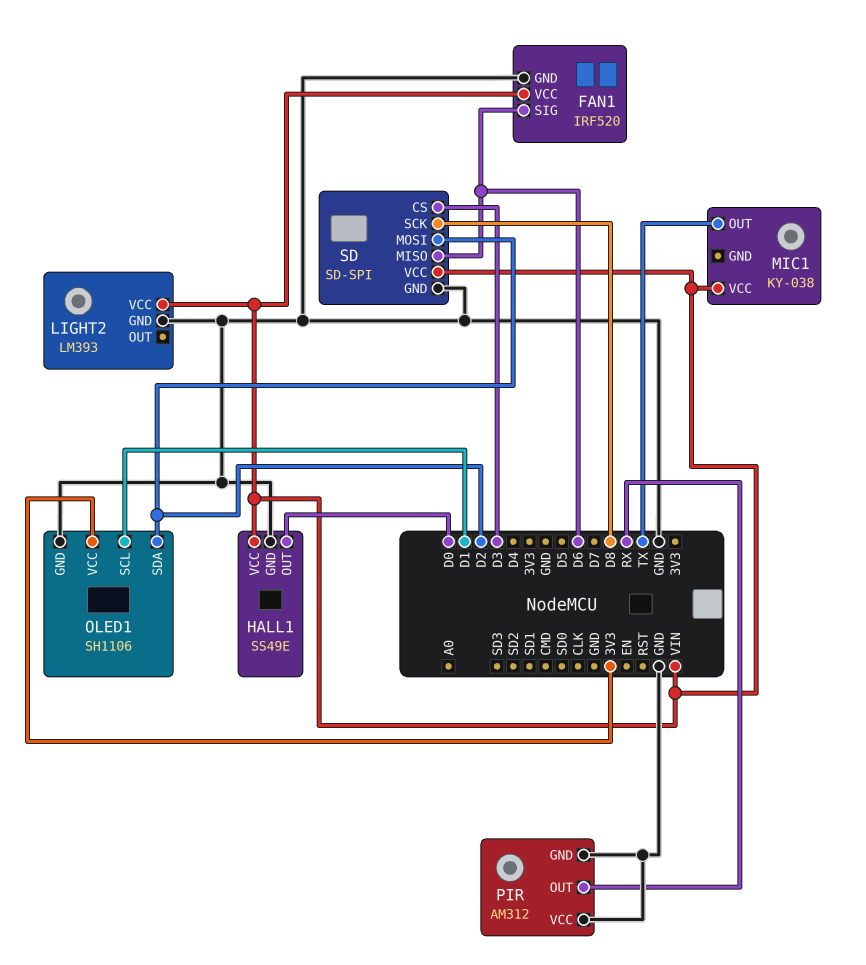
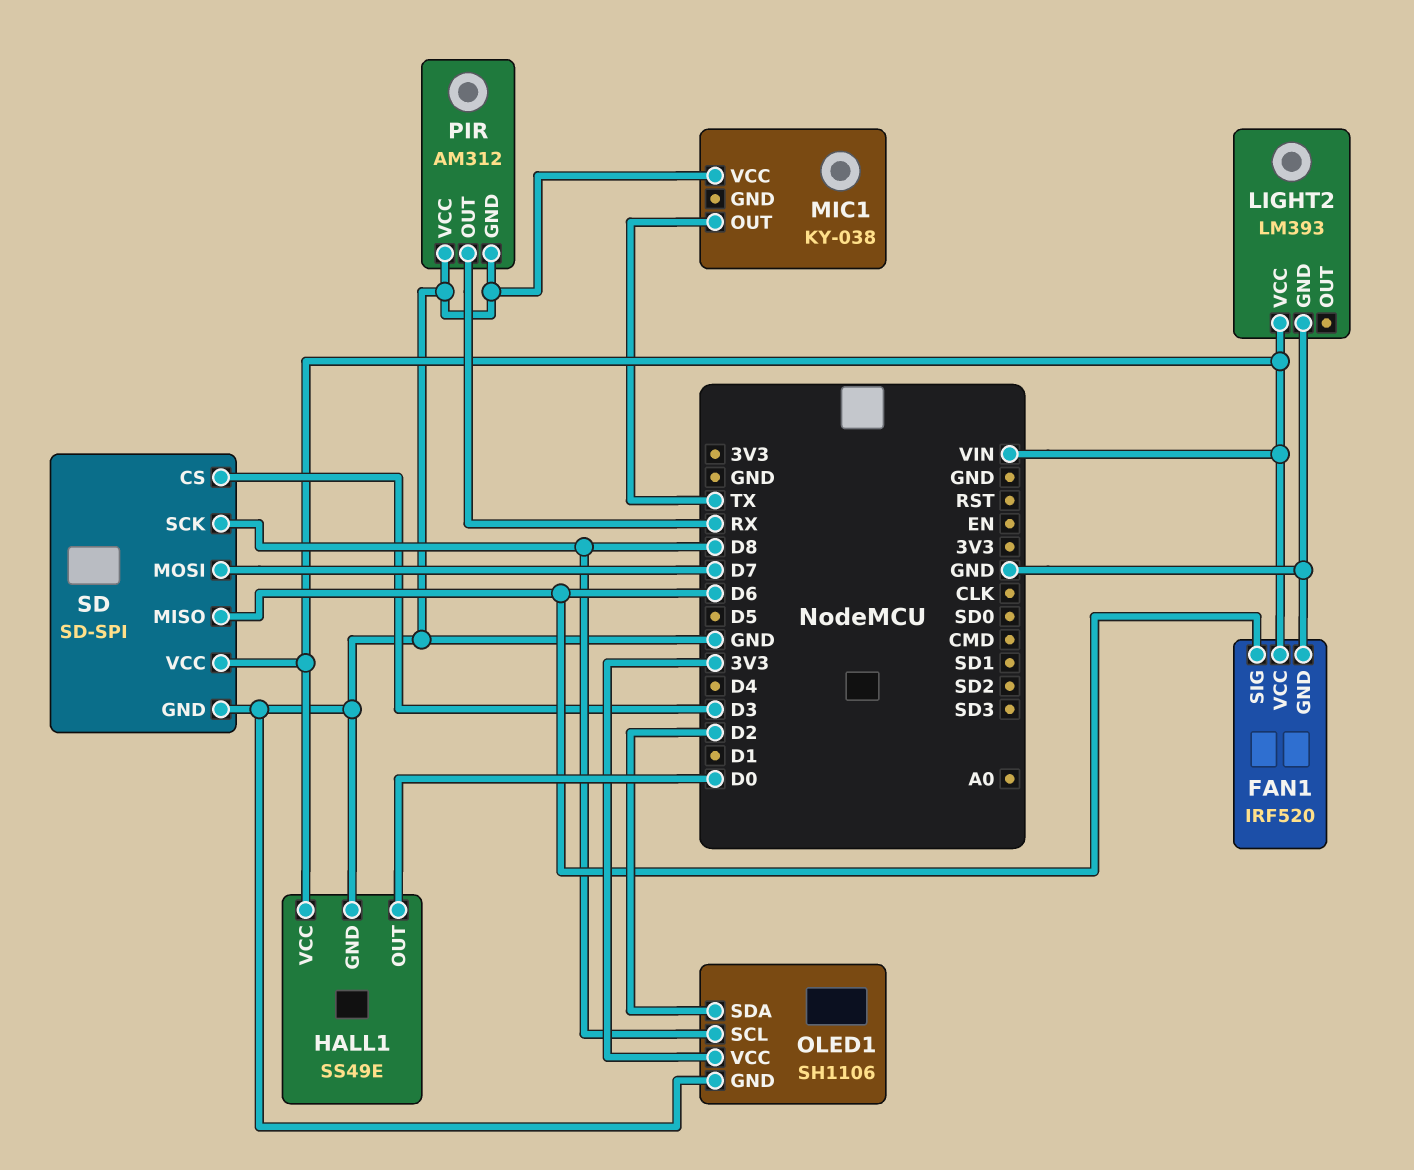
MIC1 pin VCC: VIN -> GND
OLED1 pin SCL: D1 -> D8
SD pin MOSI: D2 -> D7

